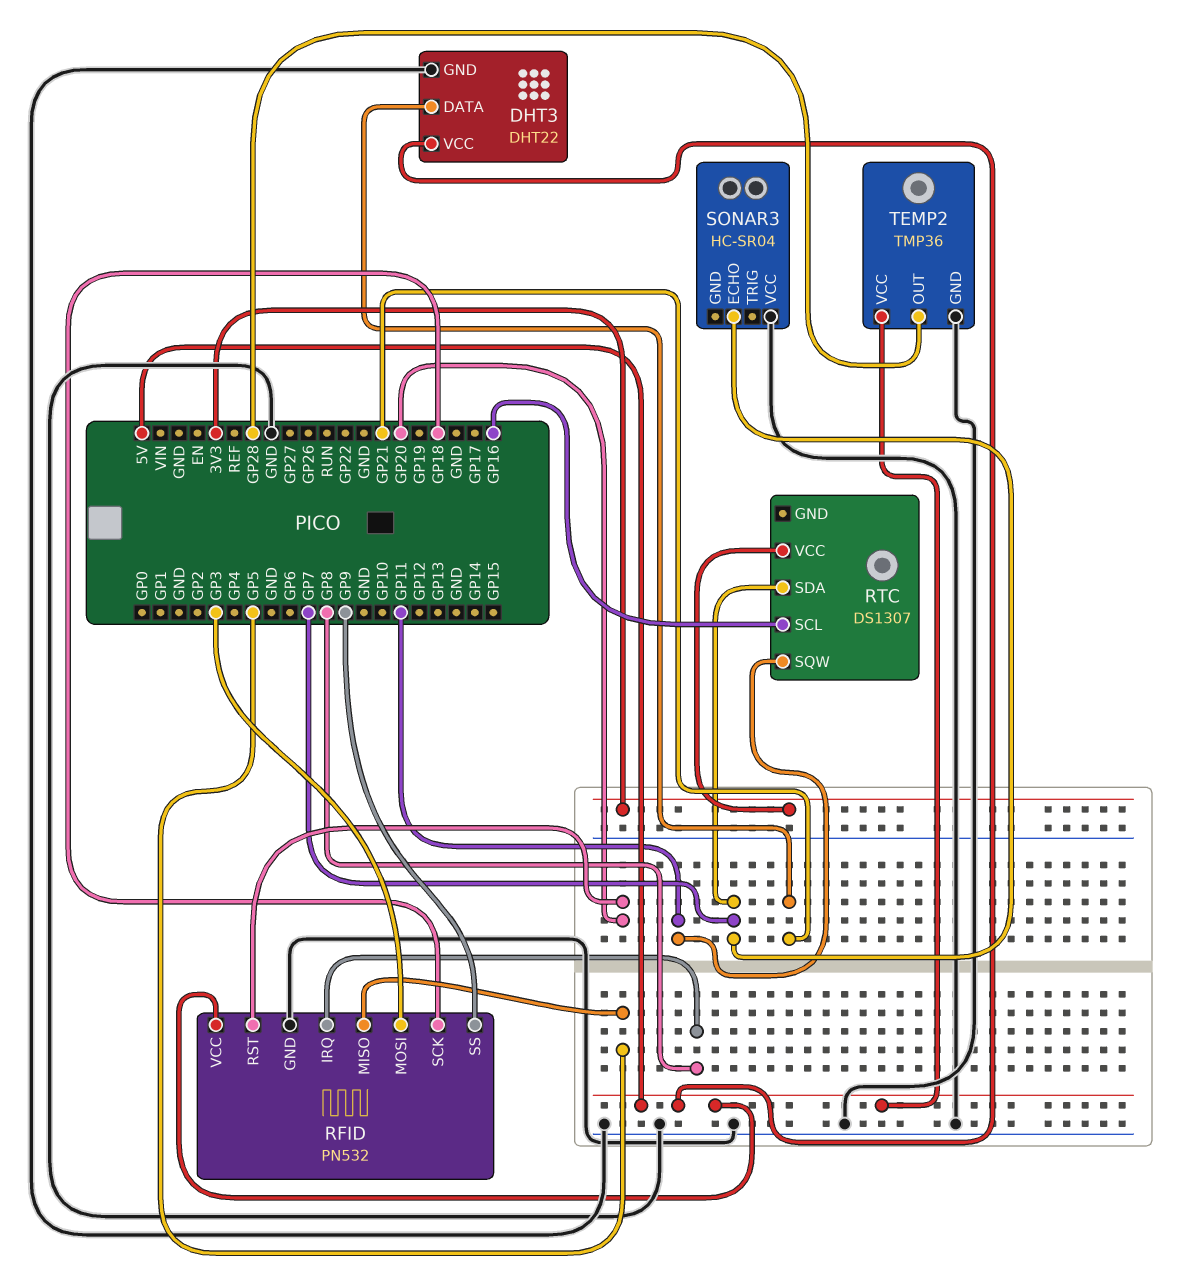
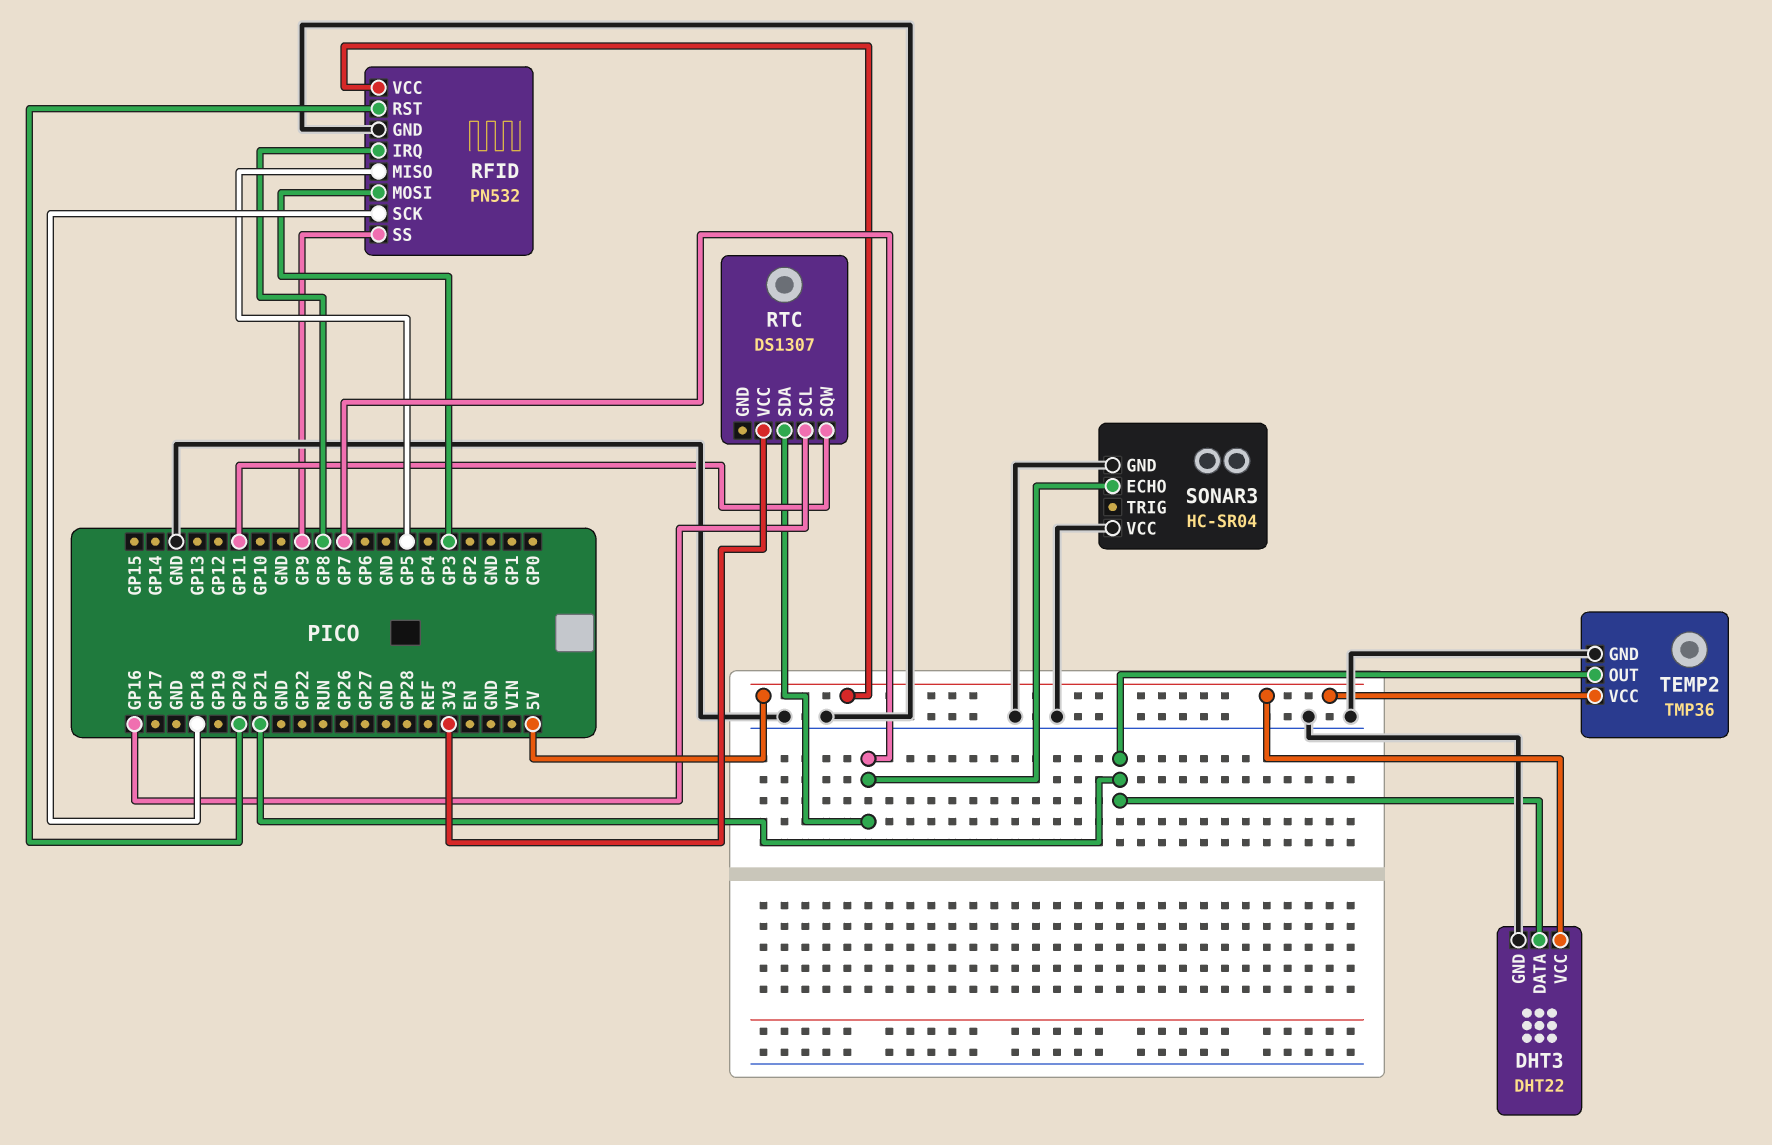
SONAR3 pin GND: none -> GND
TEMP2 pin OUT: GP28 -> GP21

